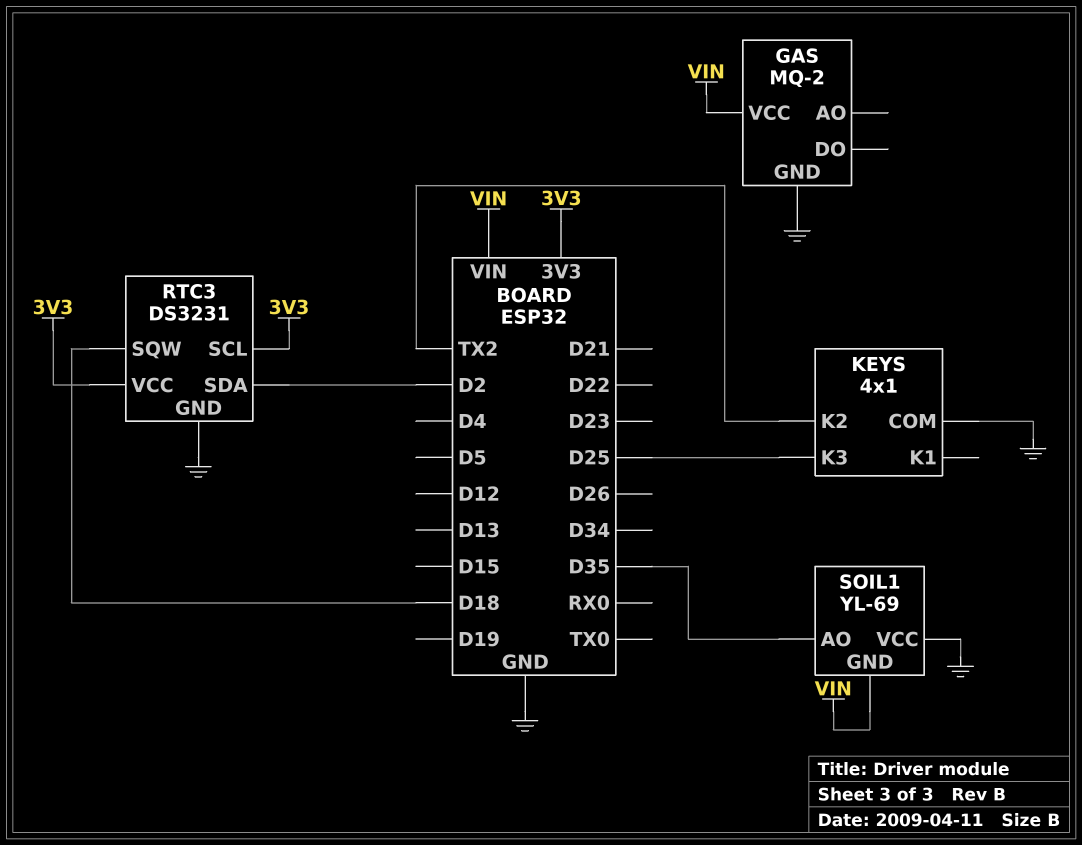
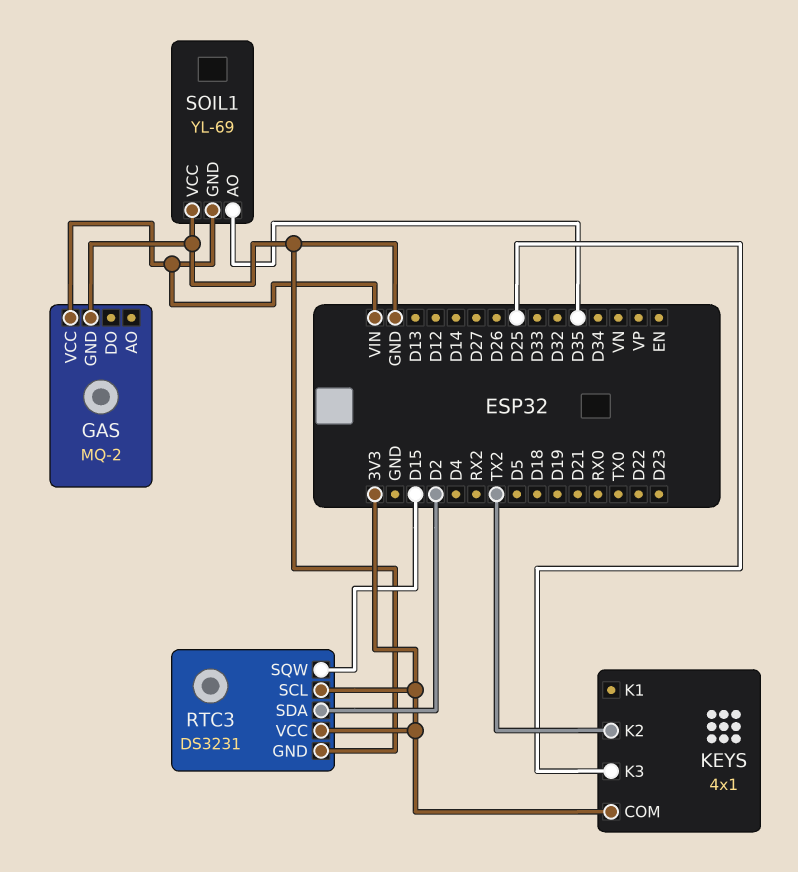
KEYS pin COM: GND -> 3V3
RTC3 pin SQW: D18 -> D15

